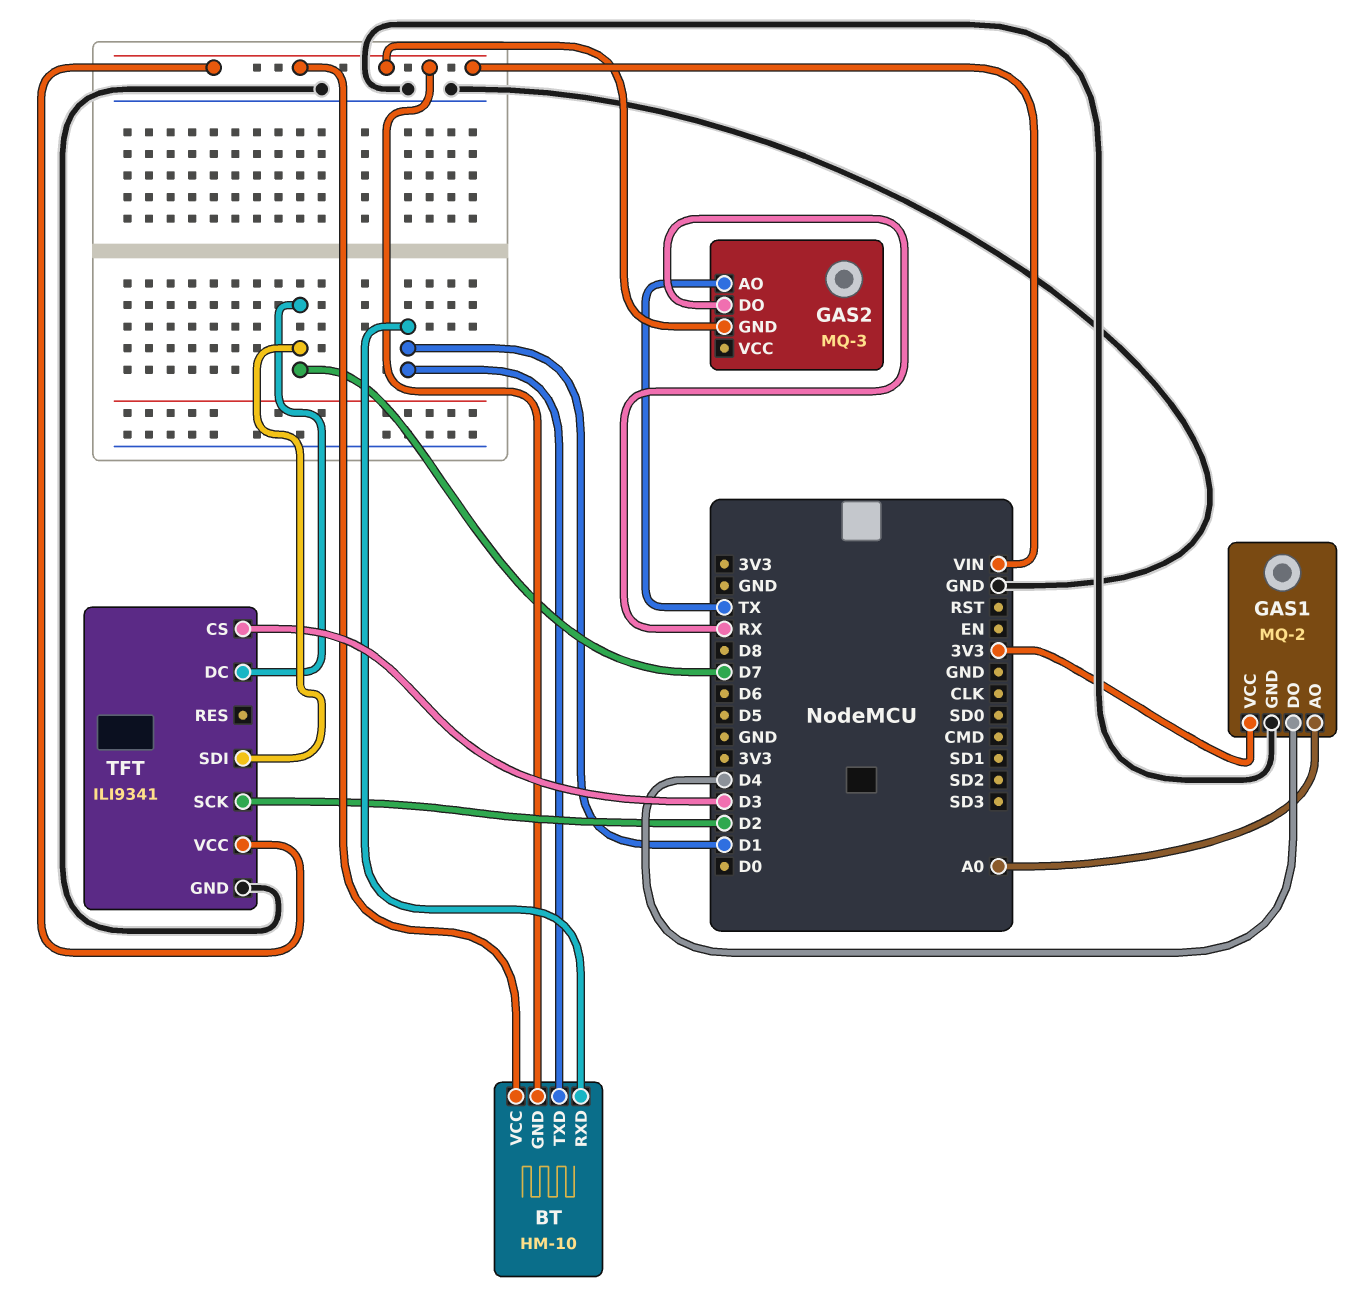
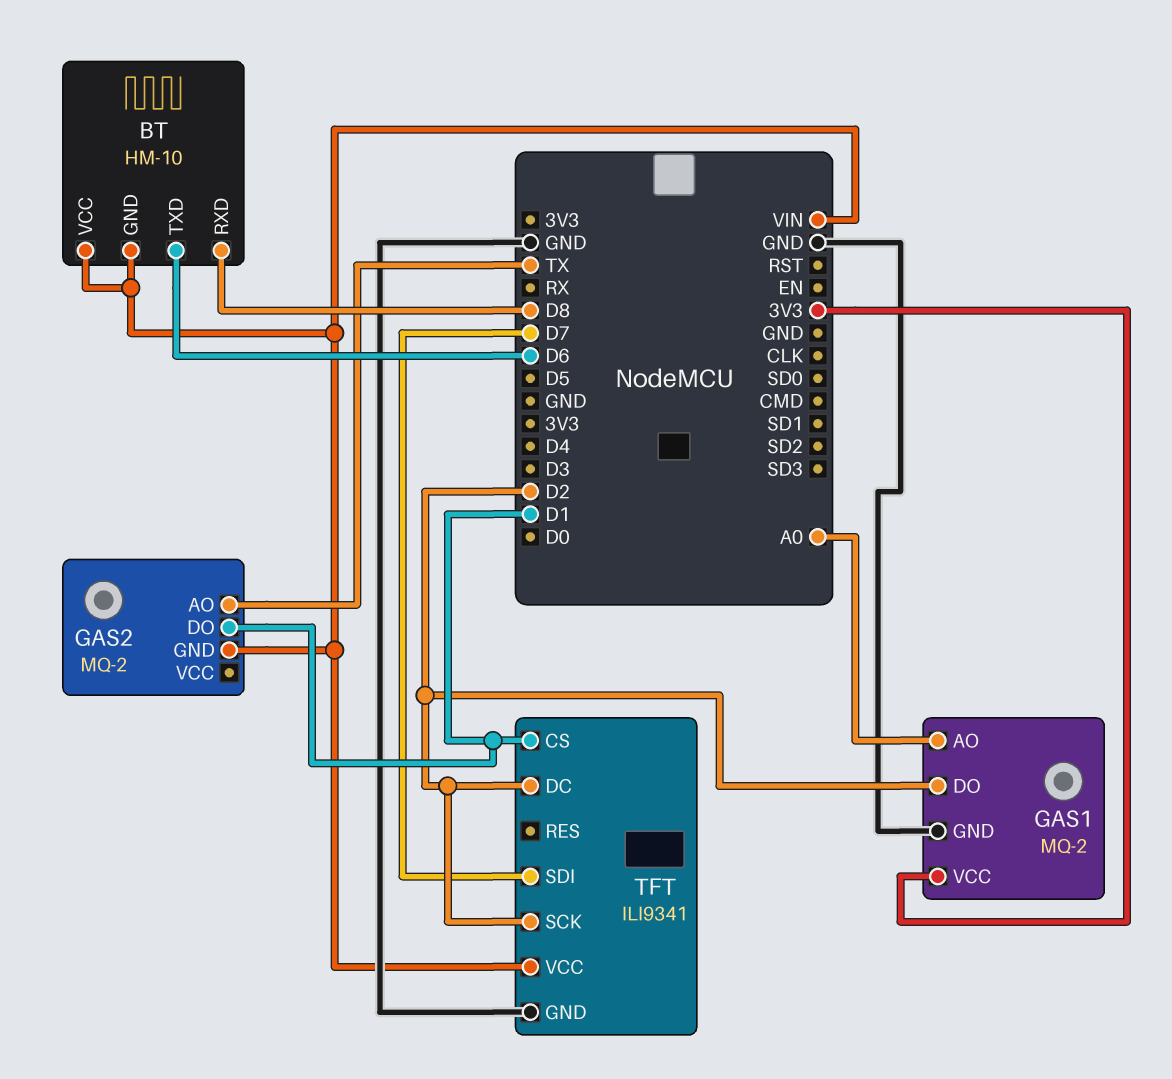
BT pin RXD: D1 -> D8
BT pin TXD: D1 -> D6
GAS1 pin DO: D4 -> D2
GAS2: MQ-3 -> MQ-2
GAS2 pin DO: RX -> D1
TFT pin CS: D3 -> D1
TFT pin DC: D7 -> D2

